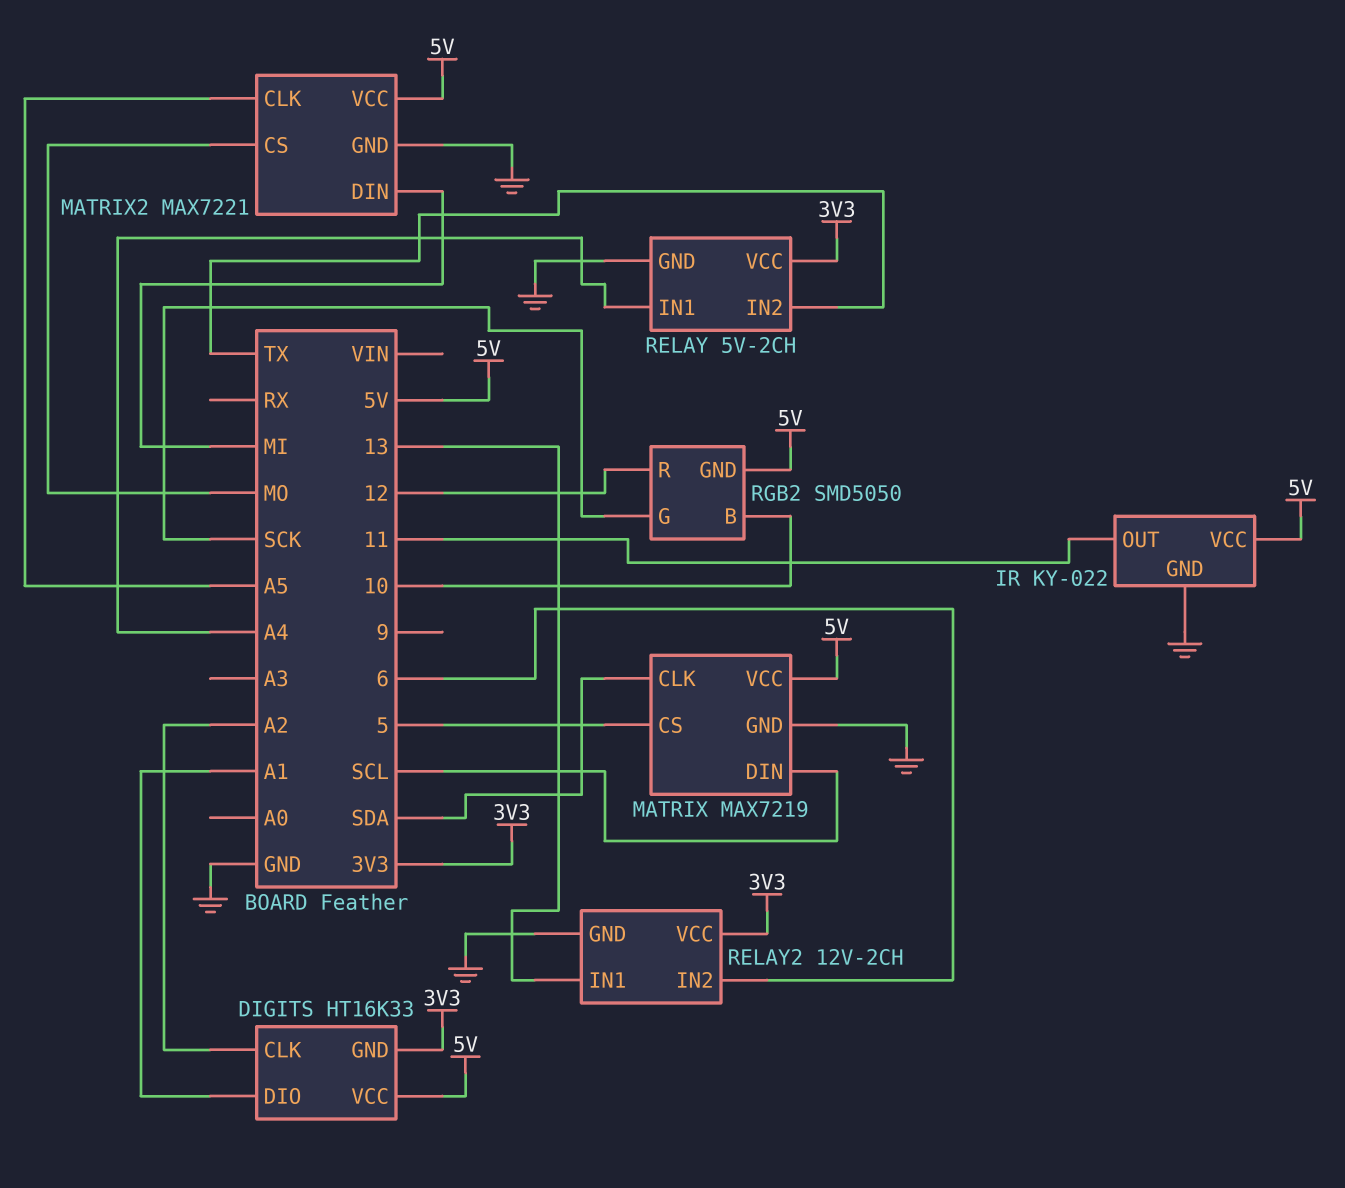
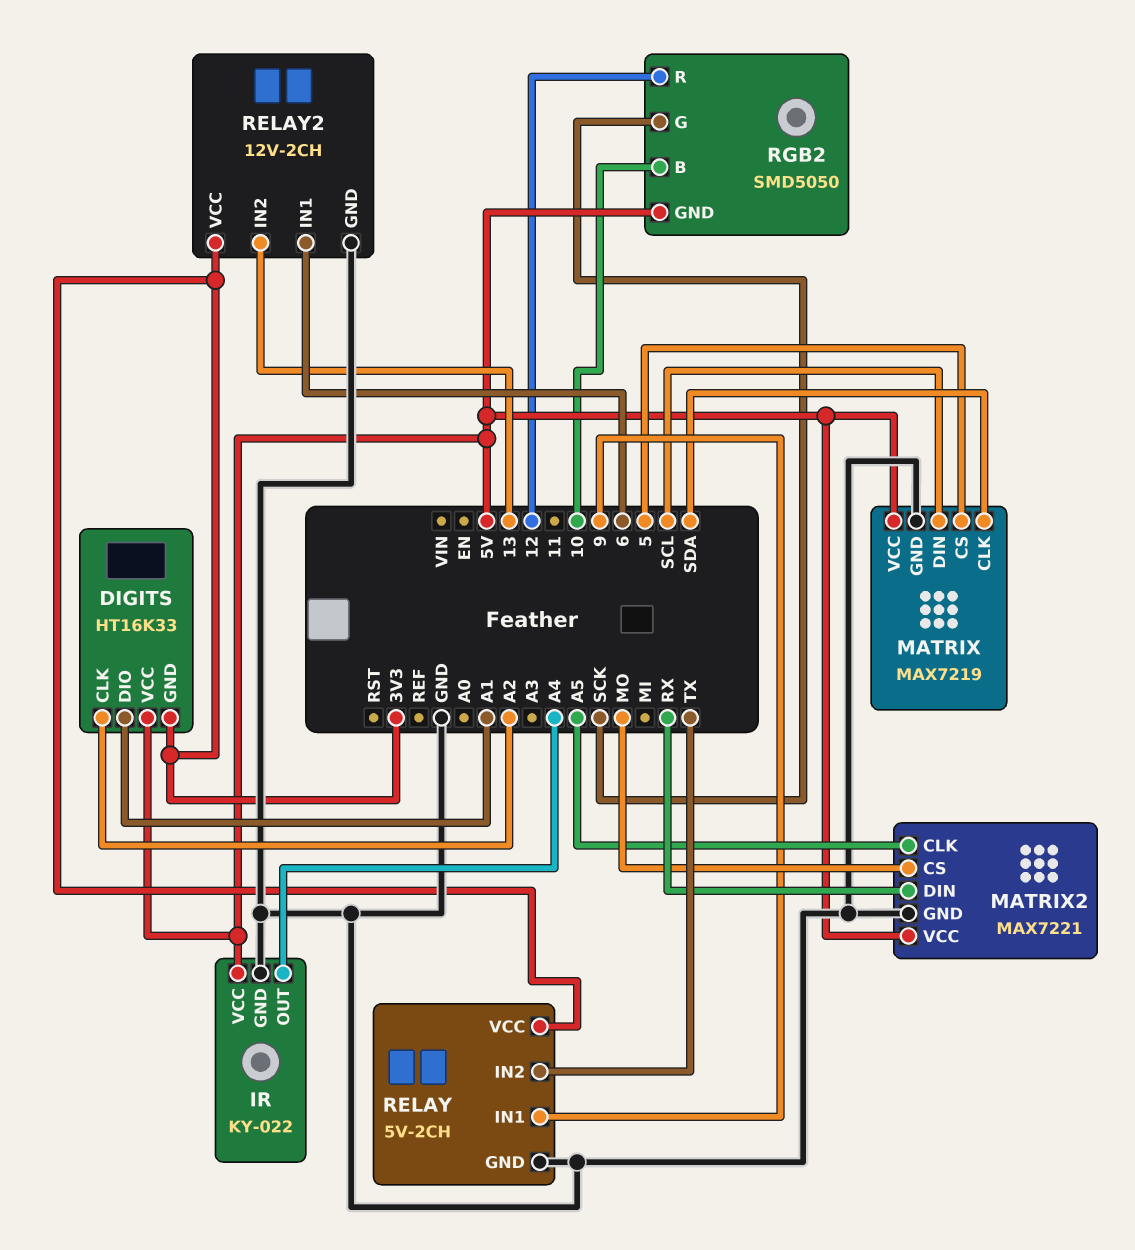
IR pin OUT: 11 -> A4
MATRIX2 pin DIN: MI -> RX
RELAY pin IN1: A4 -> 9
RELAY2 pin IN1: 13 -> 6
RELAY2 pin IN2: 6 -> 13

